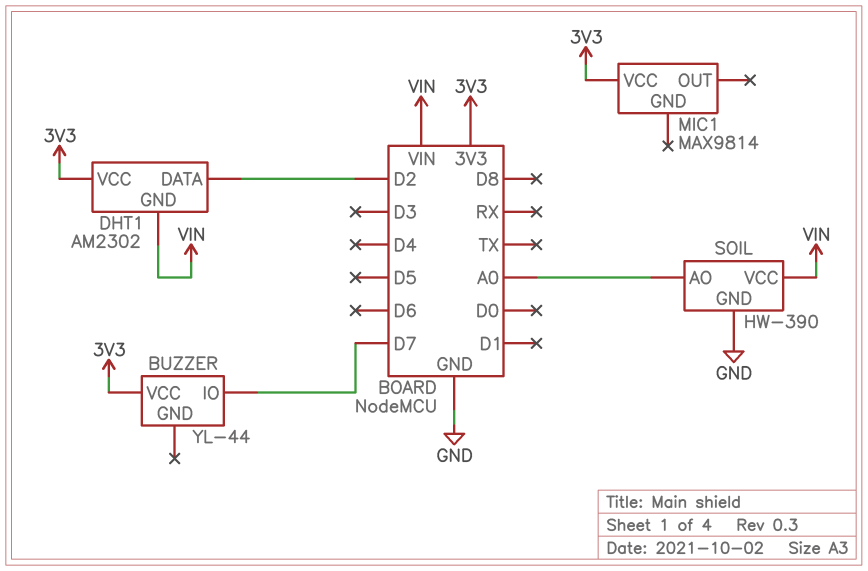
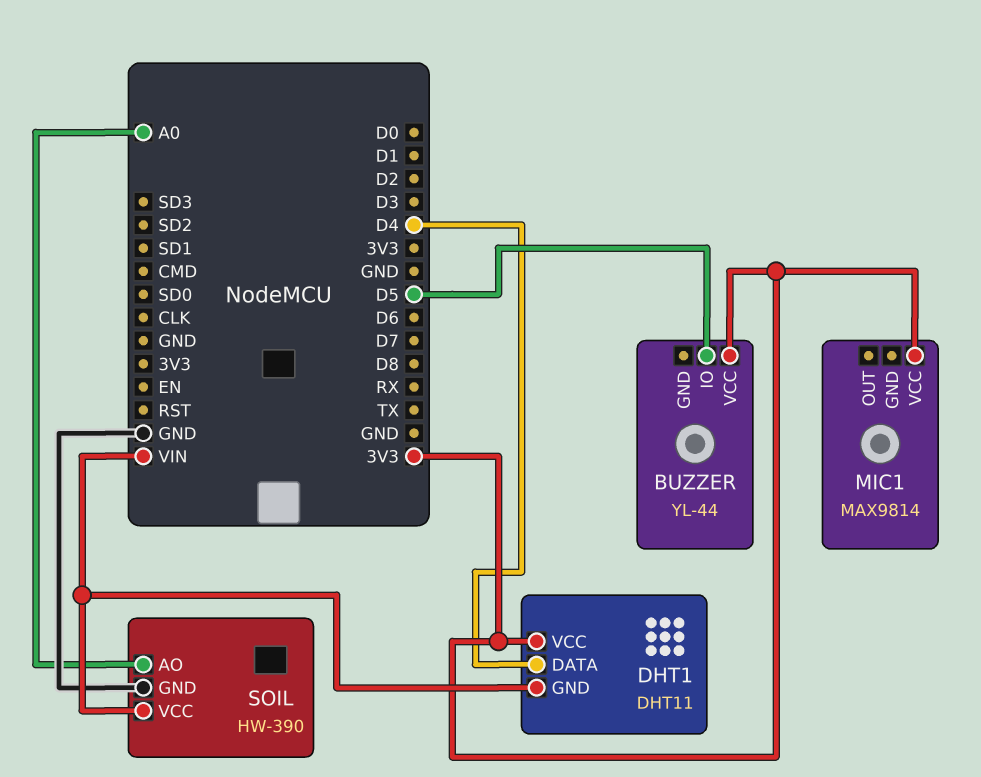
BUZZER pin IO: D7 -> D5
DHT1: AM2302 -> DHT11
DHT1 pin DATA: D2 -> D4

